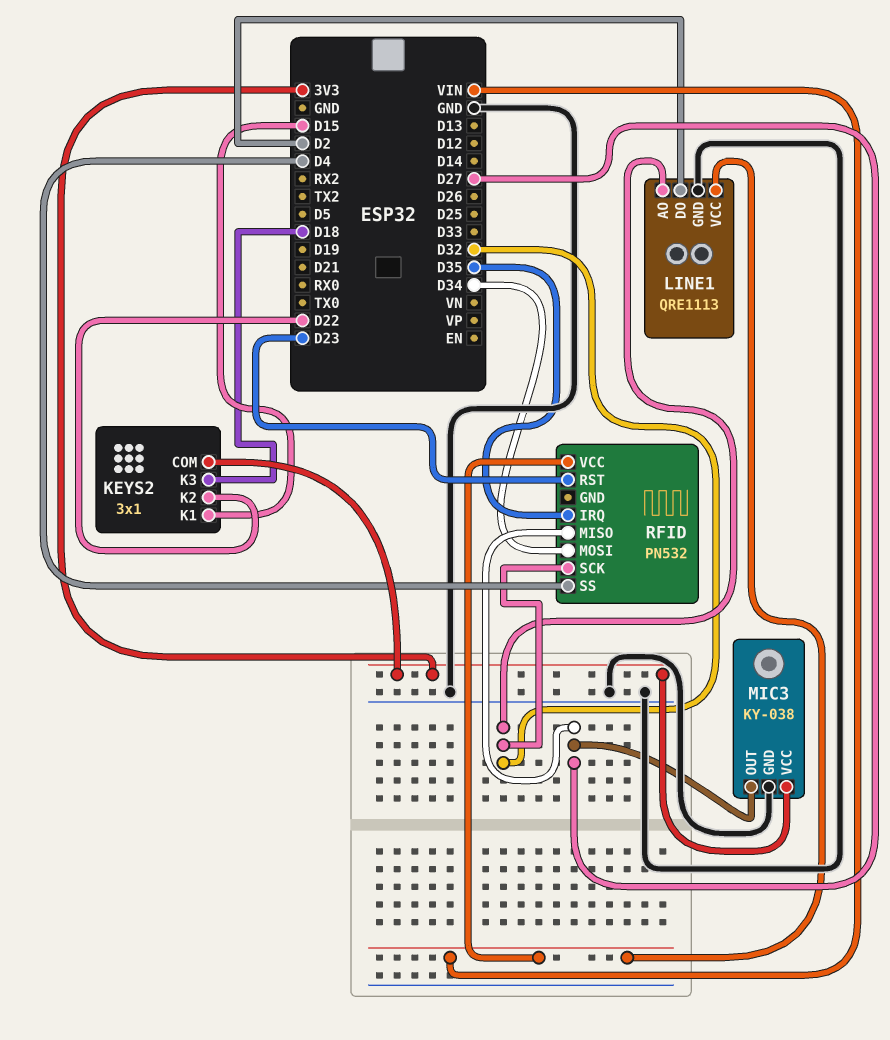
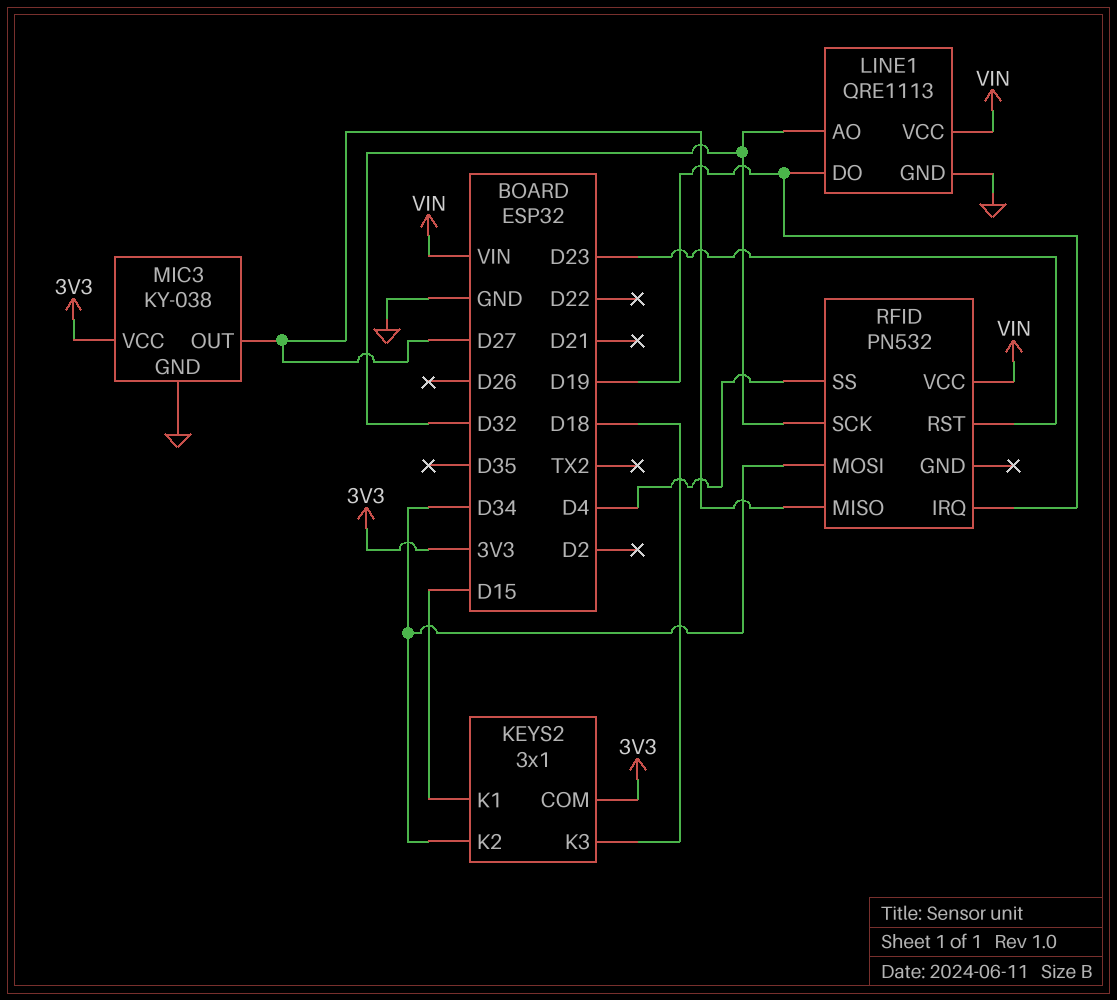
KEYS2 pin K2: D22 -> D34
LINE1 pin DO: D2 -> D19
RFID pin IRQ: D35 -> D19

